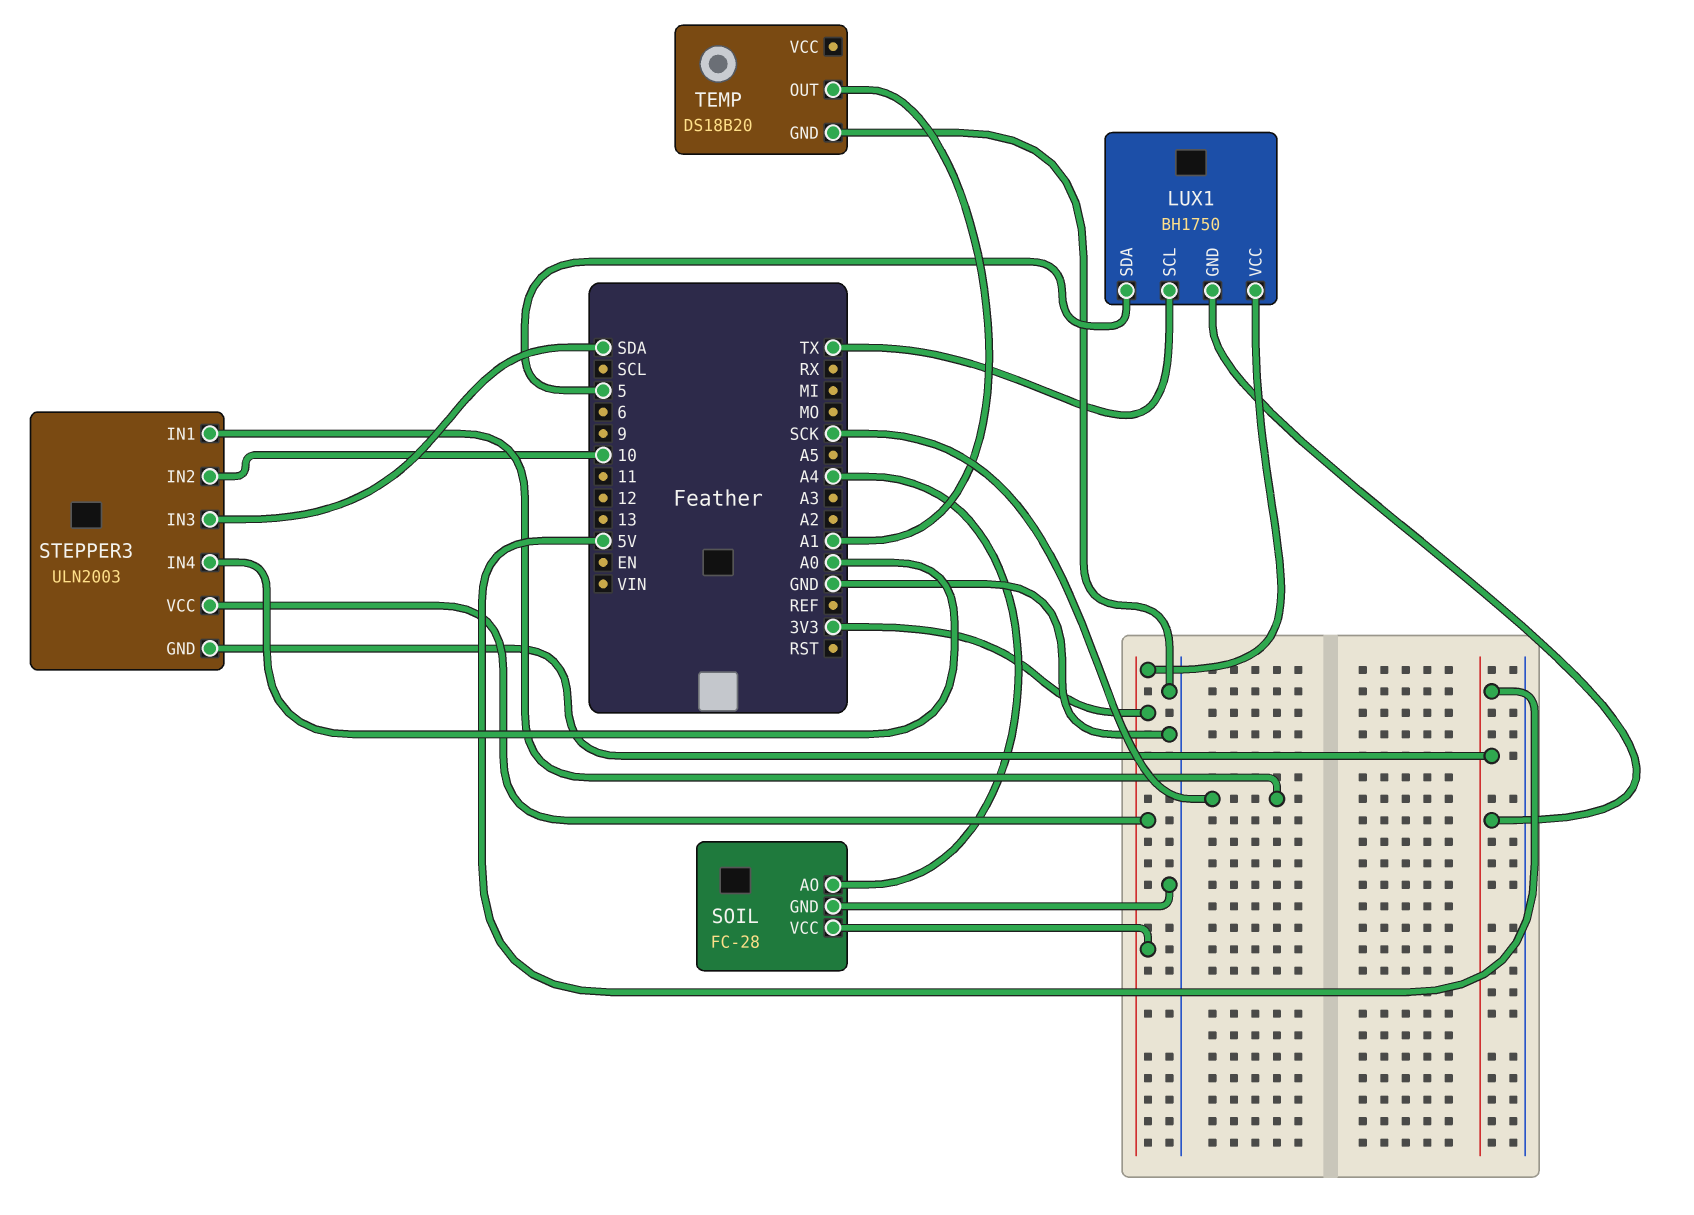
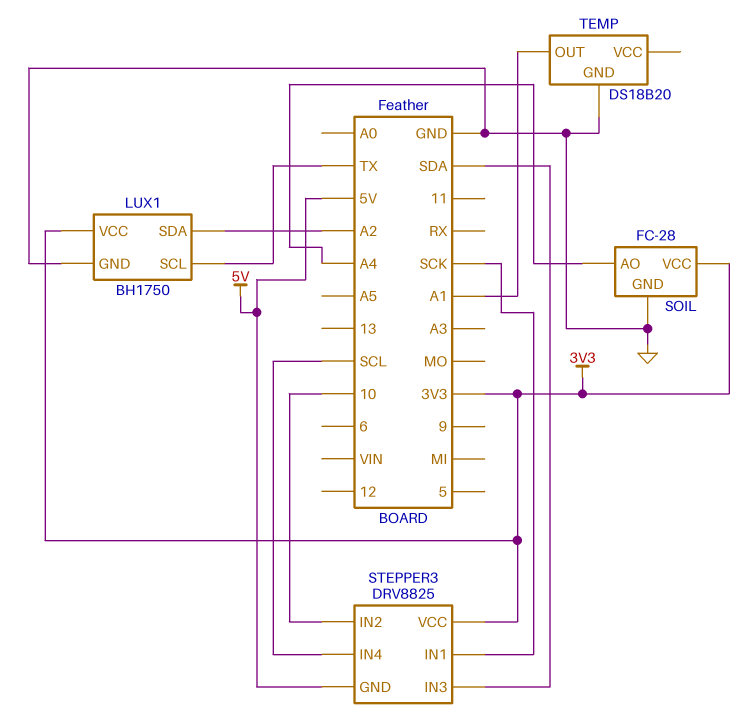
LUX1 pin GND: 5V -> GND
LUX1 pin SDA: 5 -> A2
STEPPER3: ULN2003 -> DRV8825
STEPPER3 pin IN4: A0 -> SCL

